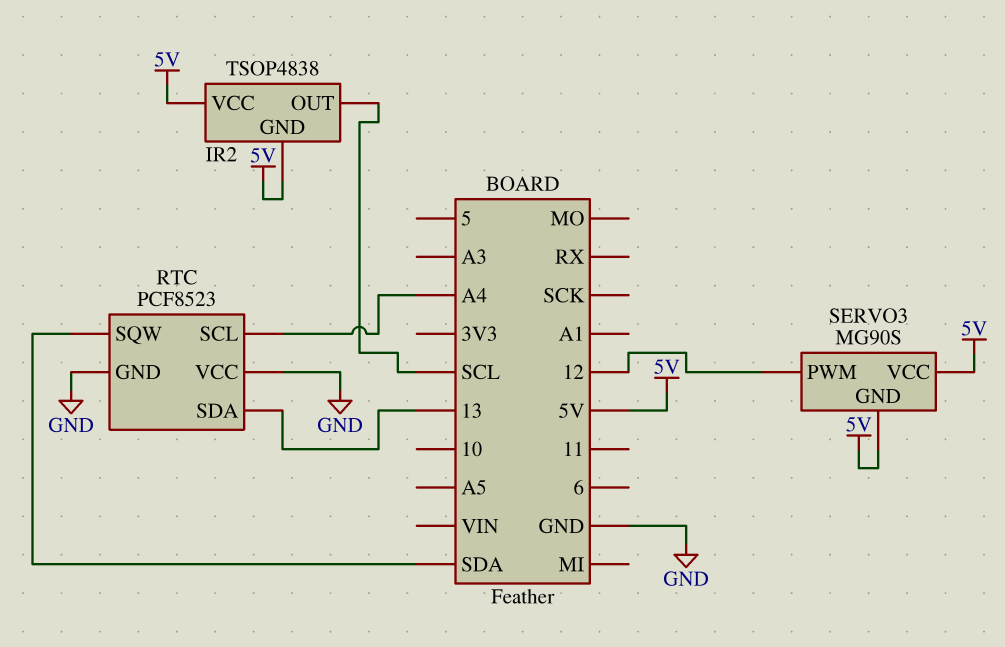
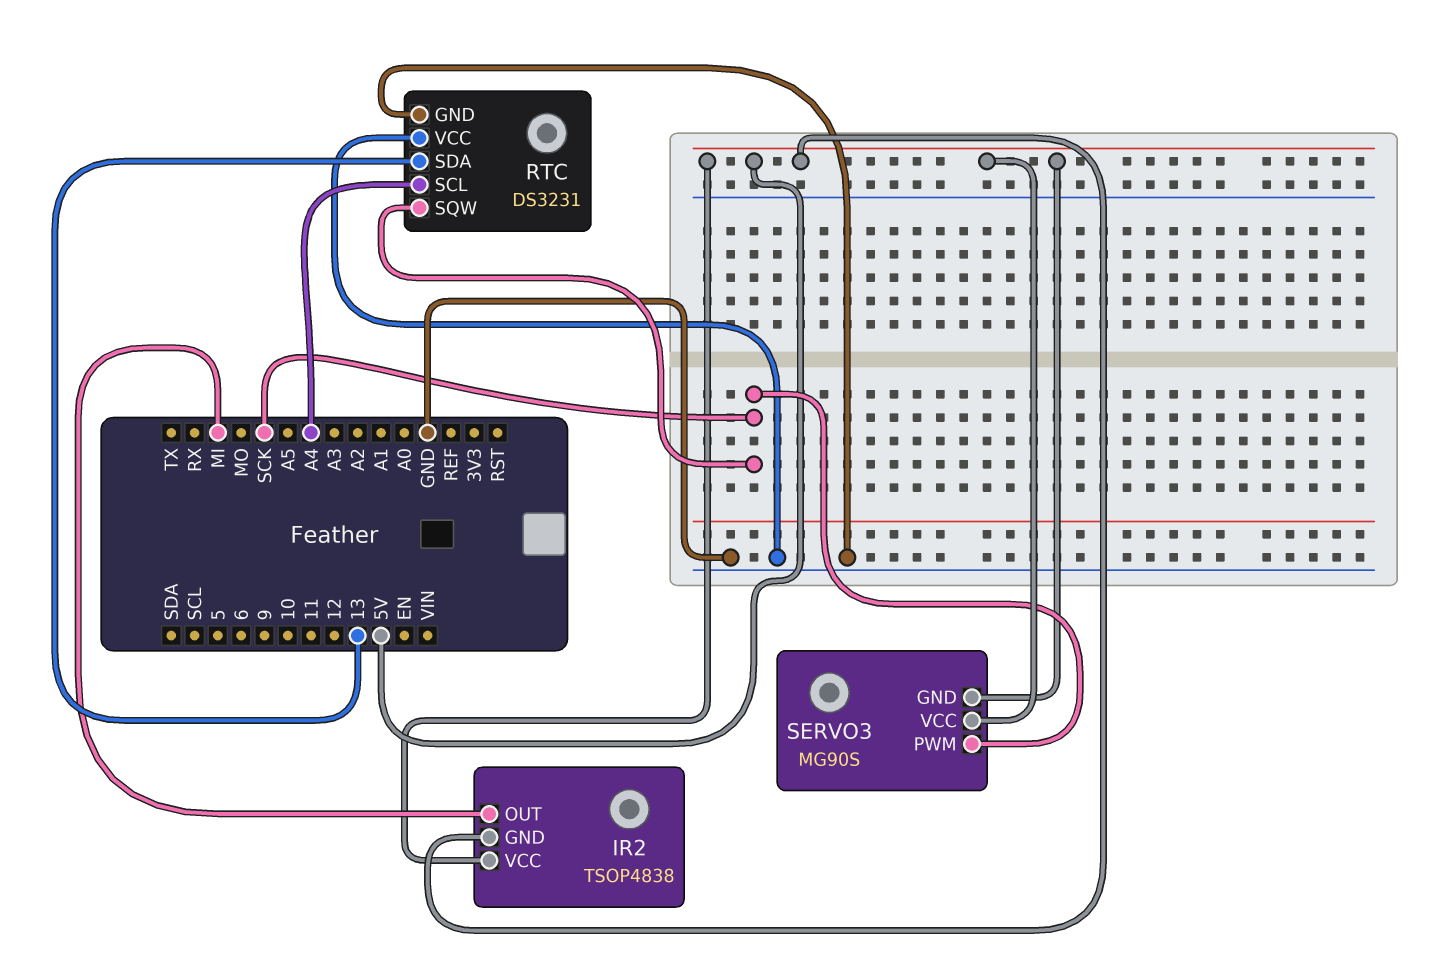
IR2 pin OUT: SCL -> MI
RTC: PCF8523 -> DS3231
RTC pin SQW: SDA -> SCK
SERVO3 pin PWM: 12 -> SCK

